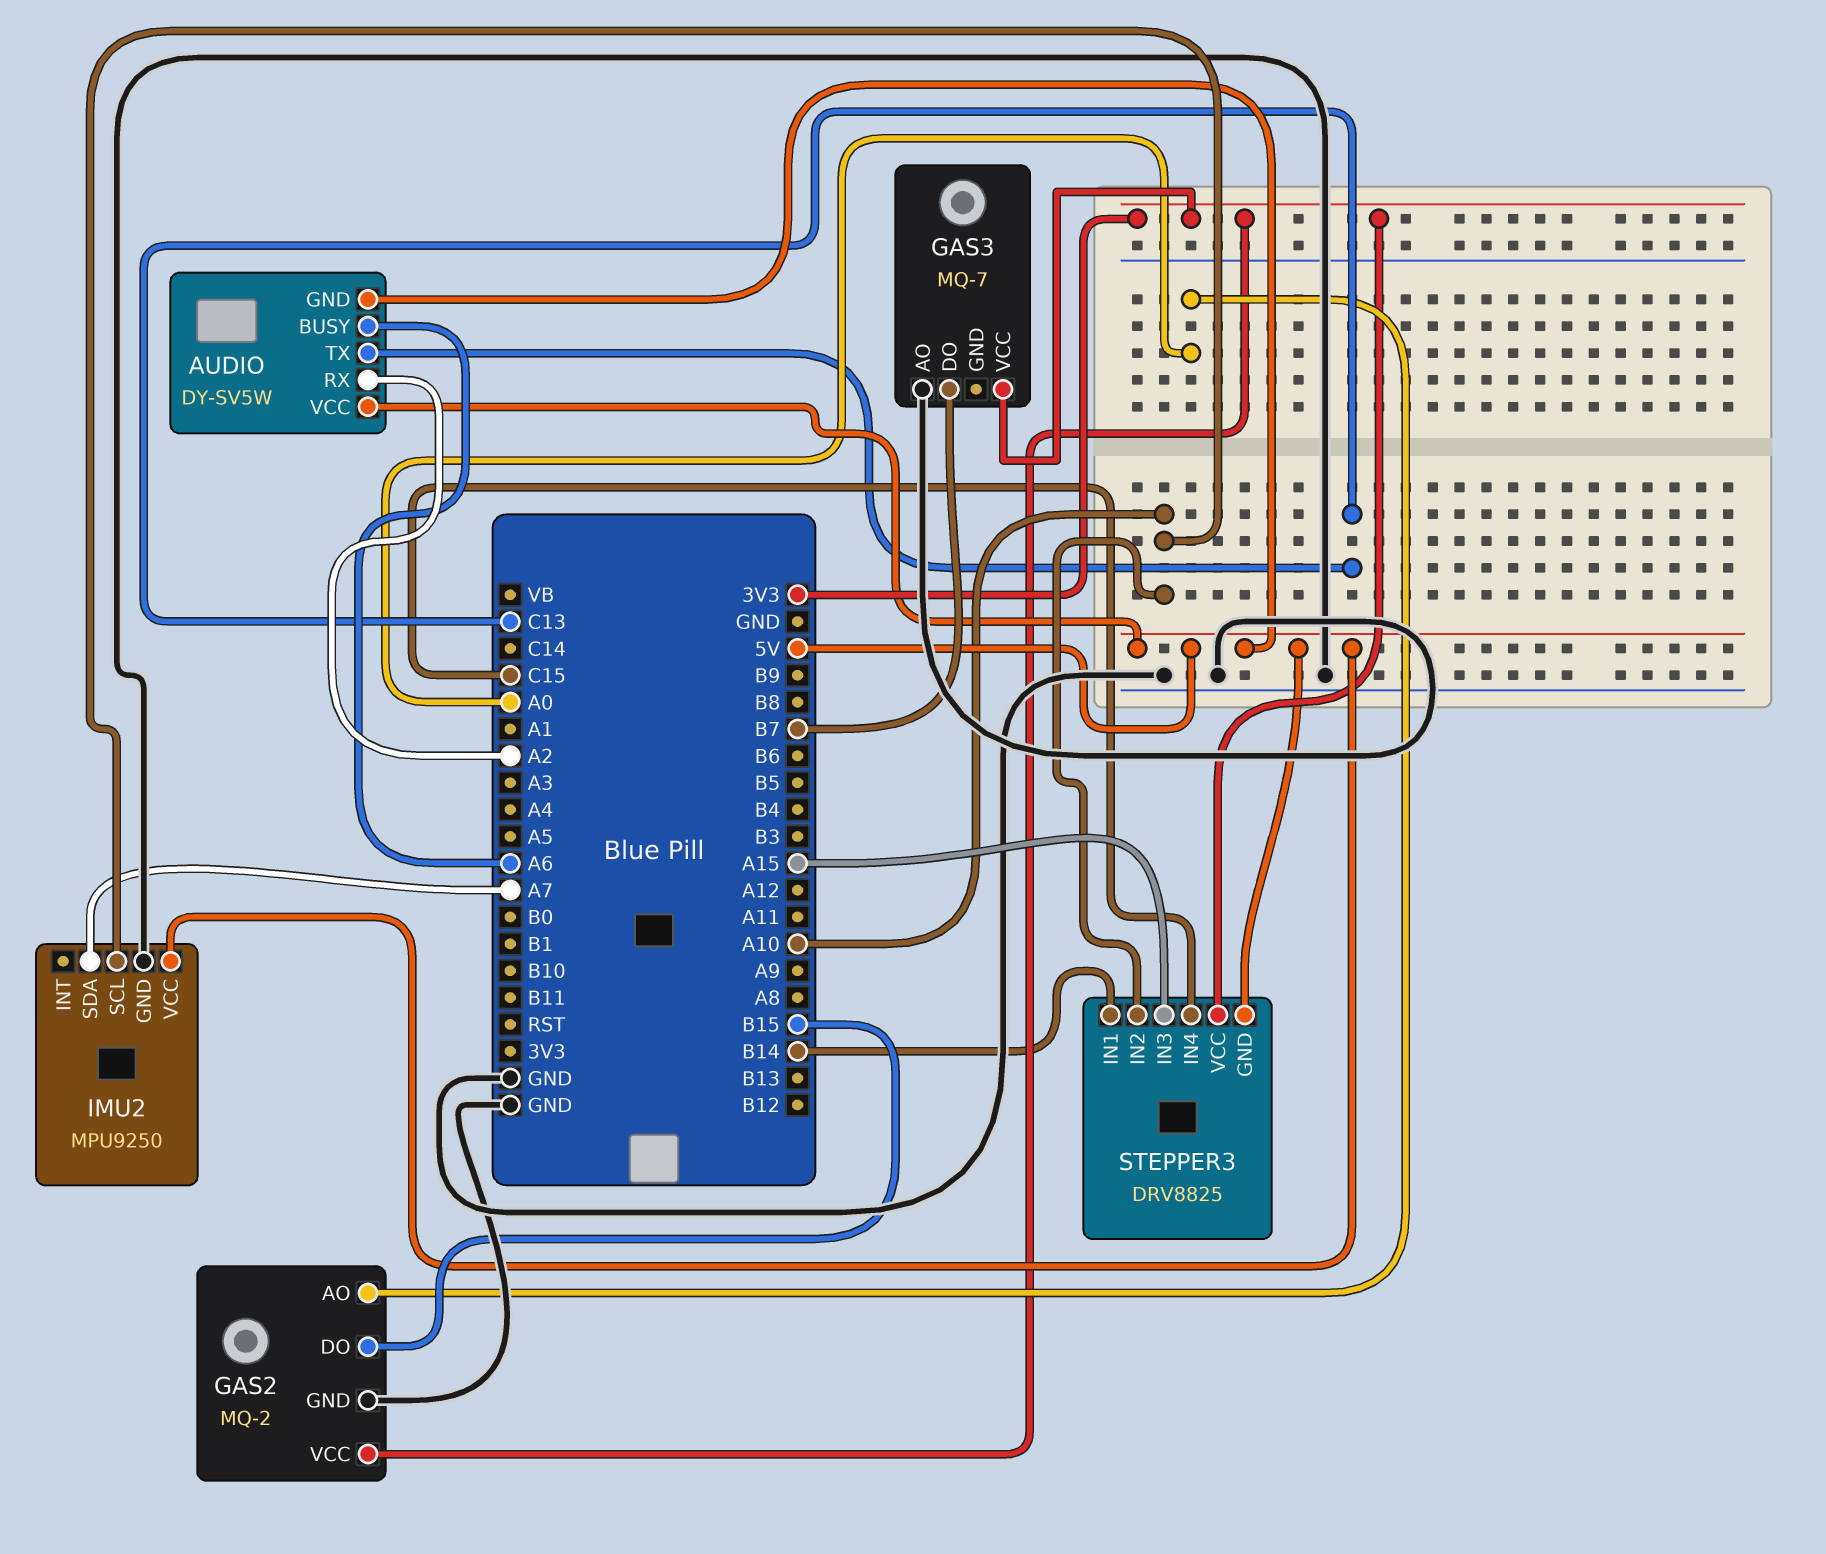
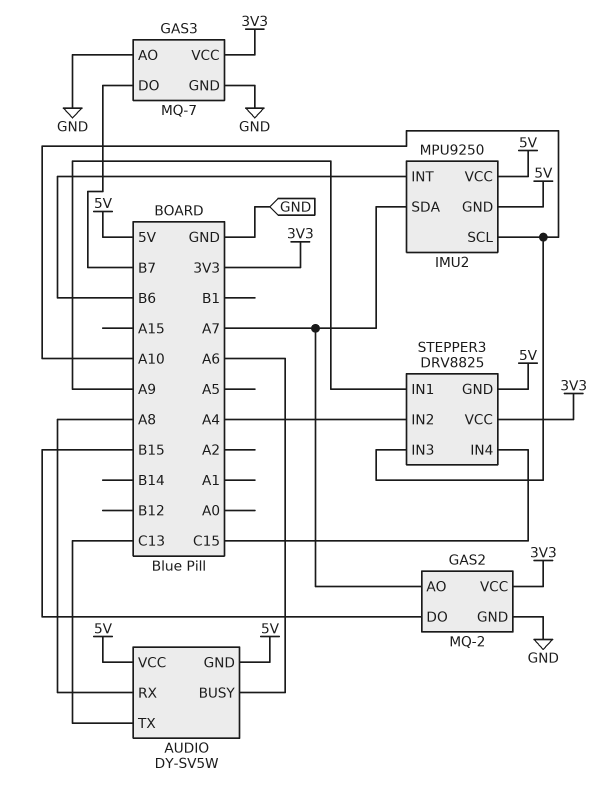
AUDIO pin RX: A2 -> A8
GAS2 pin AO: A0 -> A7
GAS3 pin GND: none -> GND
IMU2 pin GND: GND -> 5V
IMU2 pin INT: none -> B6
STEPPER3 pin IN1: B14 -> A9
STEPPER3 pin IN2: A10 -> A4
STEPPER3 pin IN3: A15 -> A10

